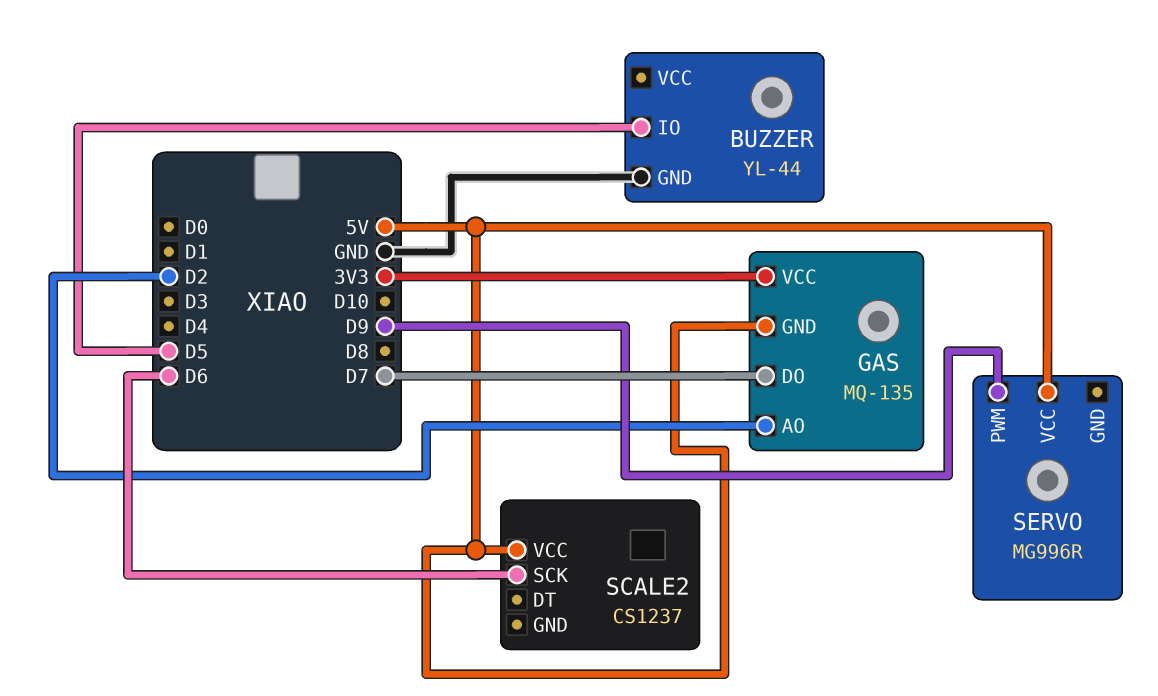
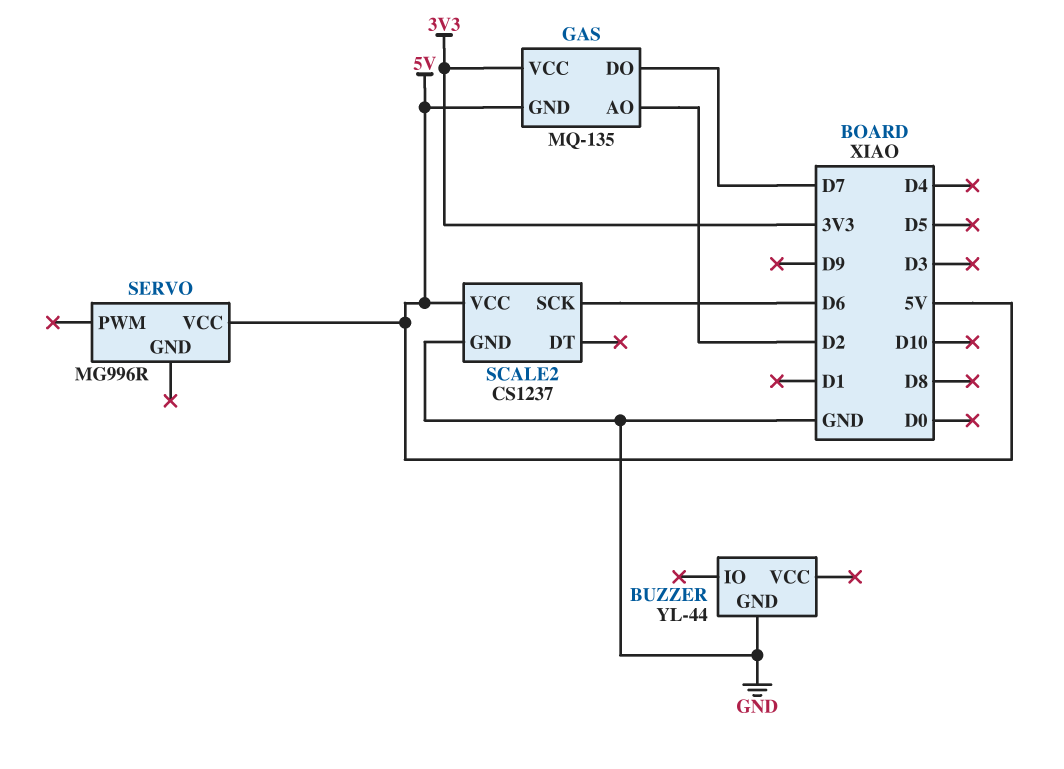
BUZZER pin IO: D5 -> none
SCALE2 pin GND: none -> GND
SERVO pin PWM: D9 -> none

